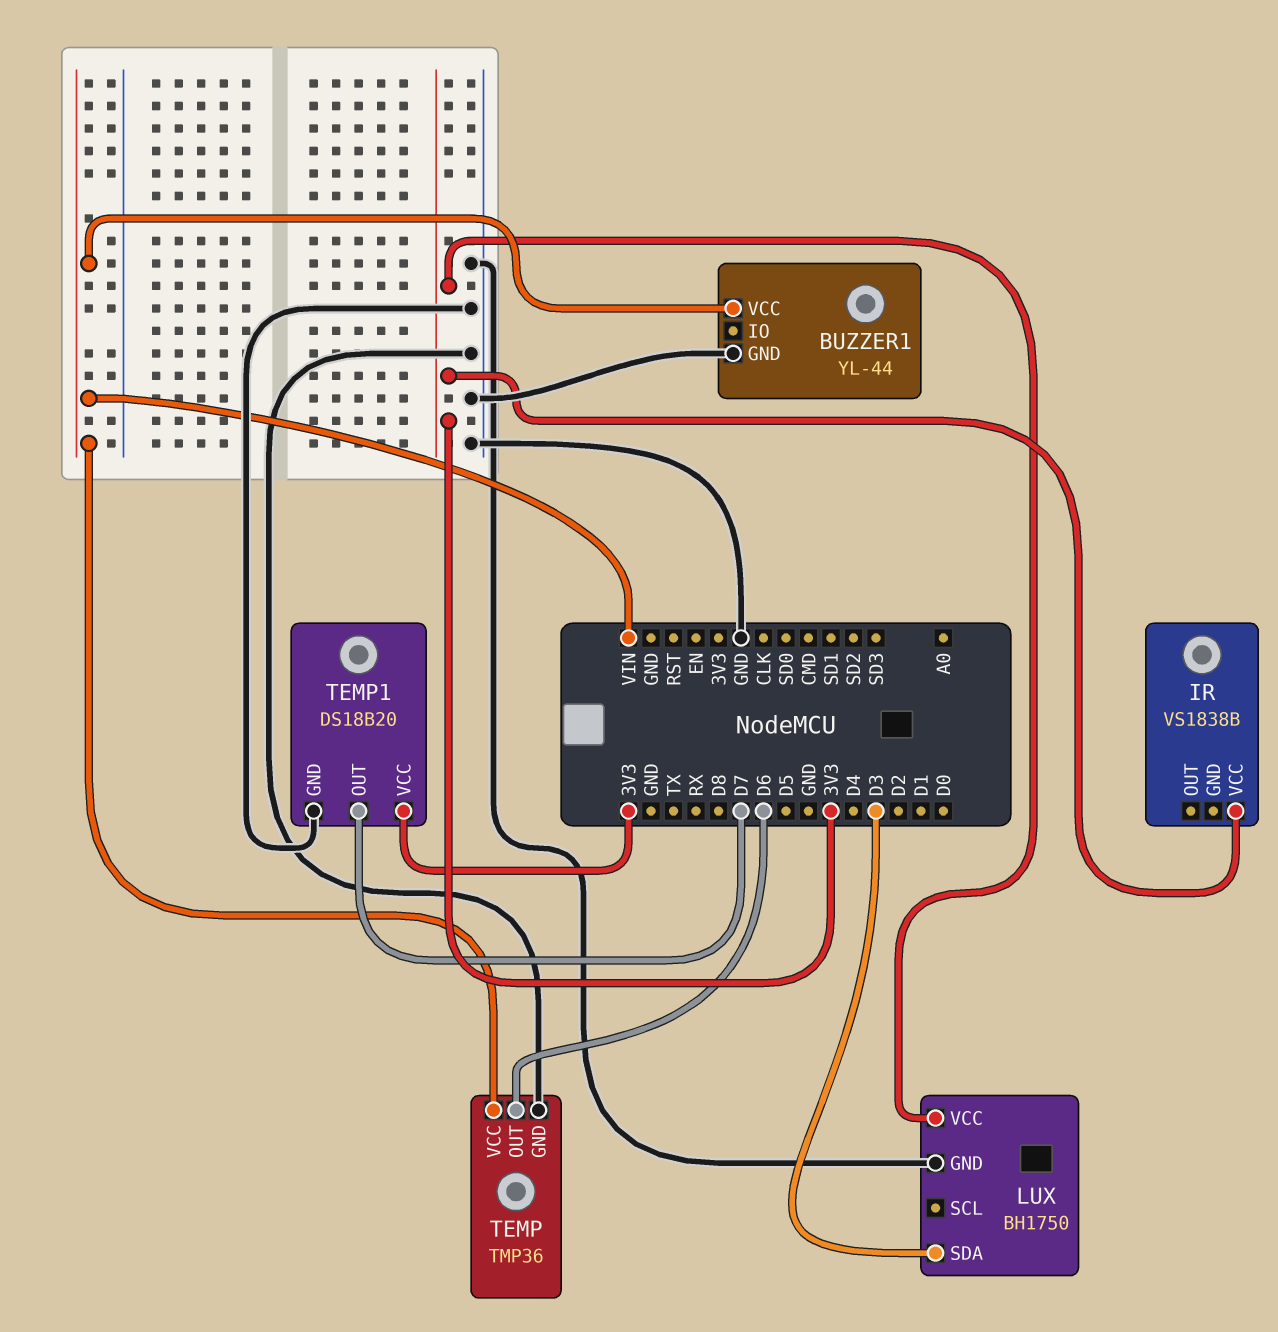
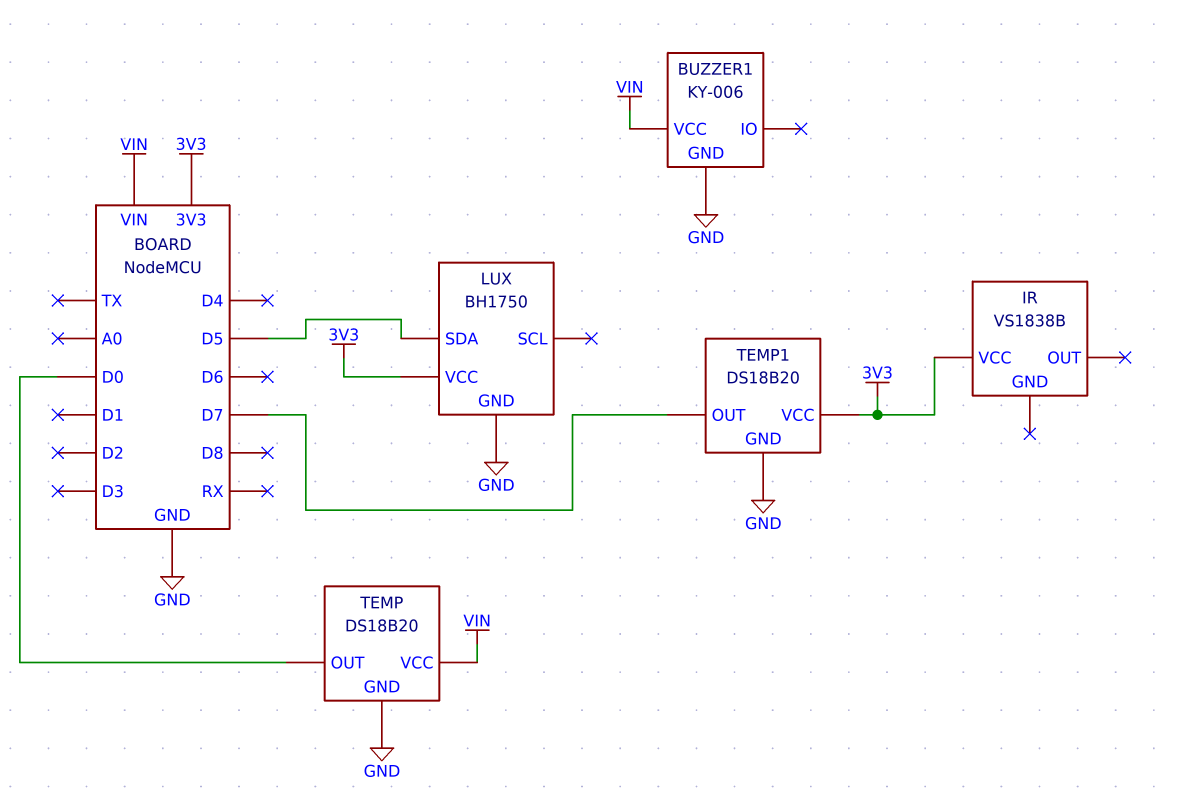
BUZZER1: YL-44 -> KY-006
LUX pin SDA: D3 -> D5
TEMP: TMP36 -> DS18B20
TEMP pin OUT: D6 -> D0

